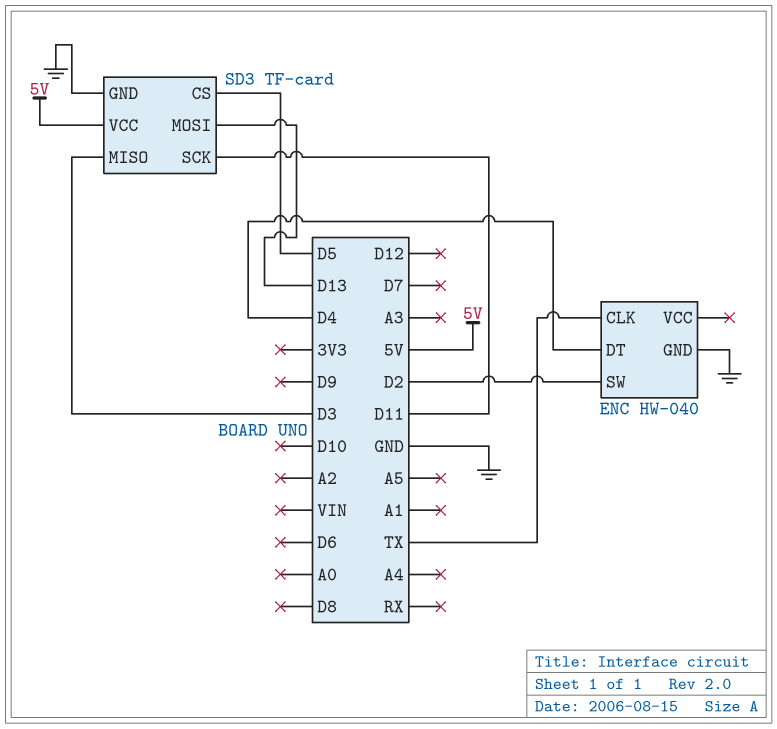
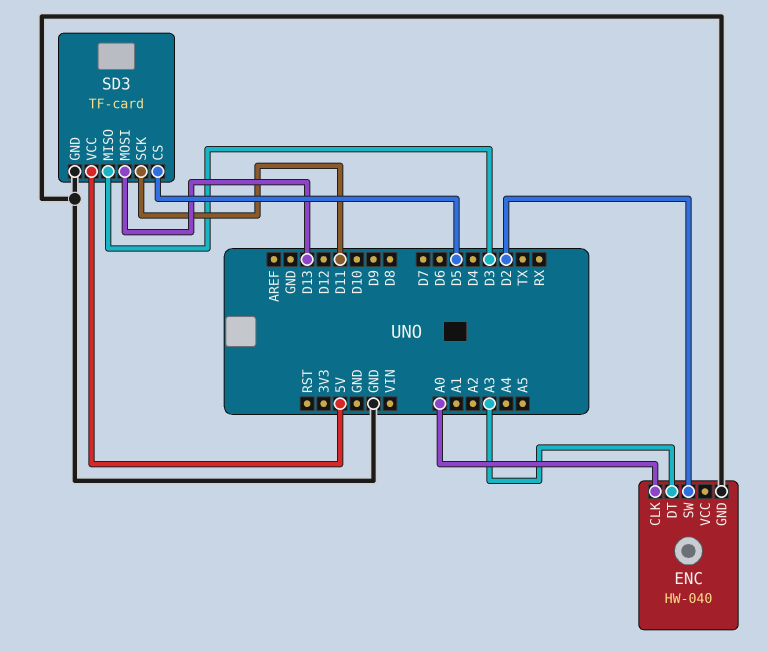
ENC pin CLK: TX -> A0
ENC pin DT: D4 -> A3

